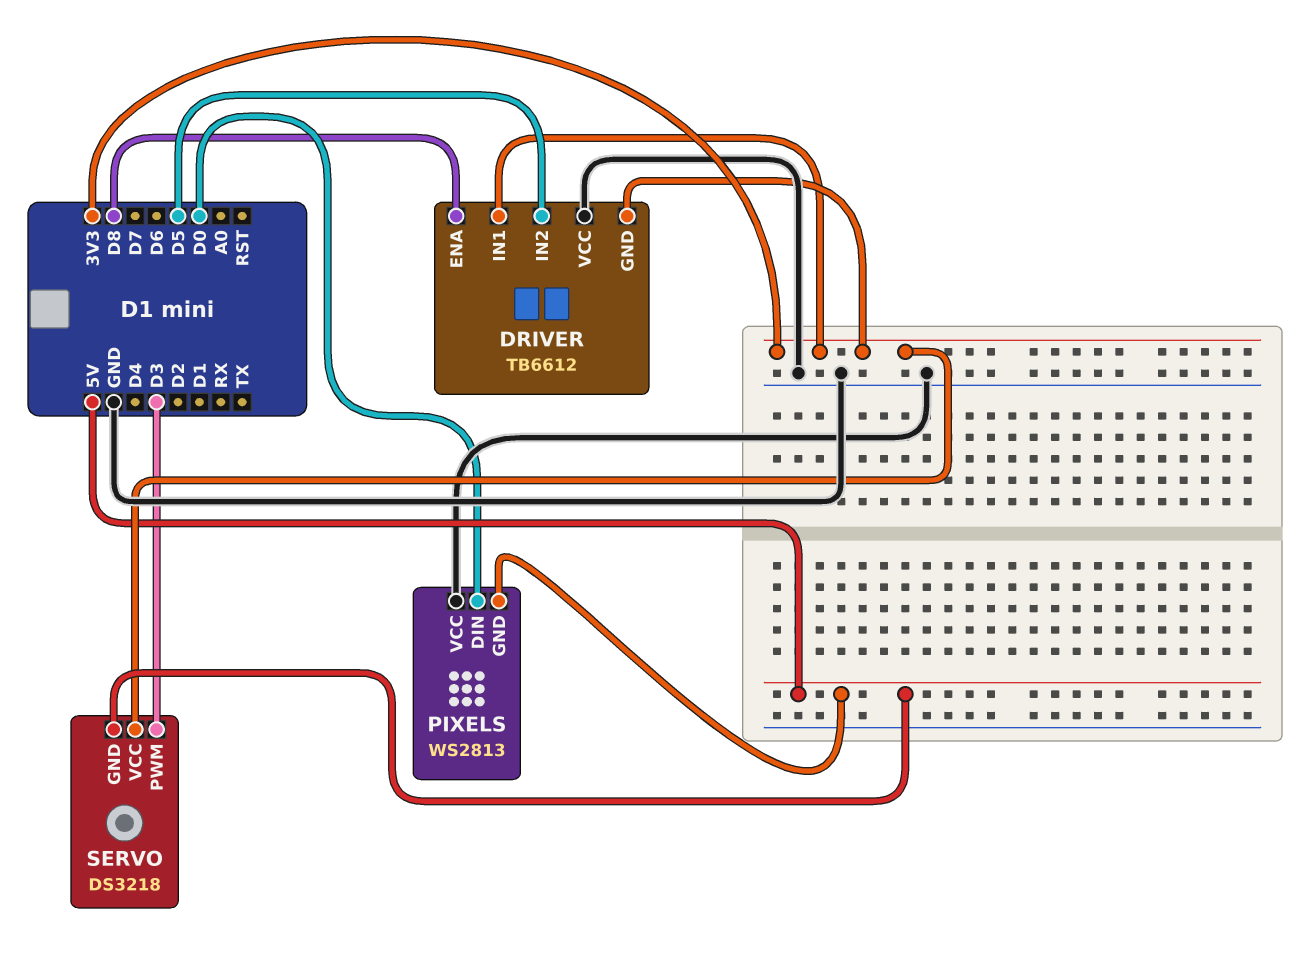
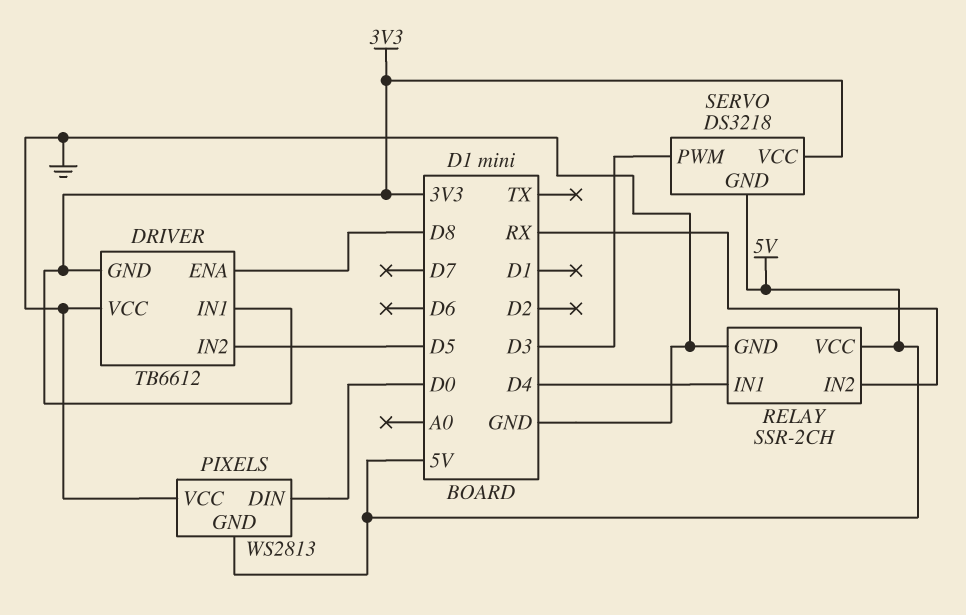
RELAY: none -> SSR-2CH
RELAY pin GND: none -> GND
RELAY pin IN1: none -> D4
RELAY pin IN2: none -> RX
RELAY pin VCC: none -> 5V

